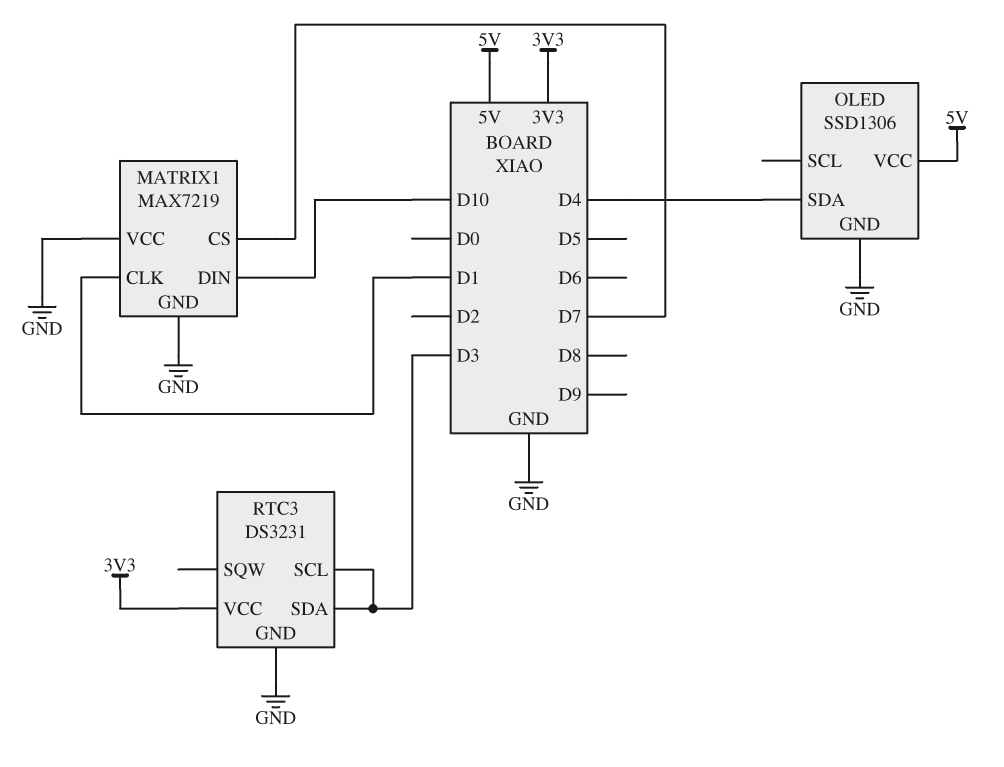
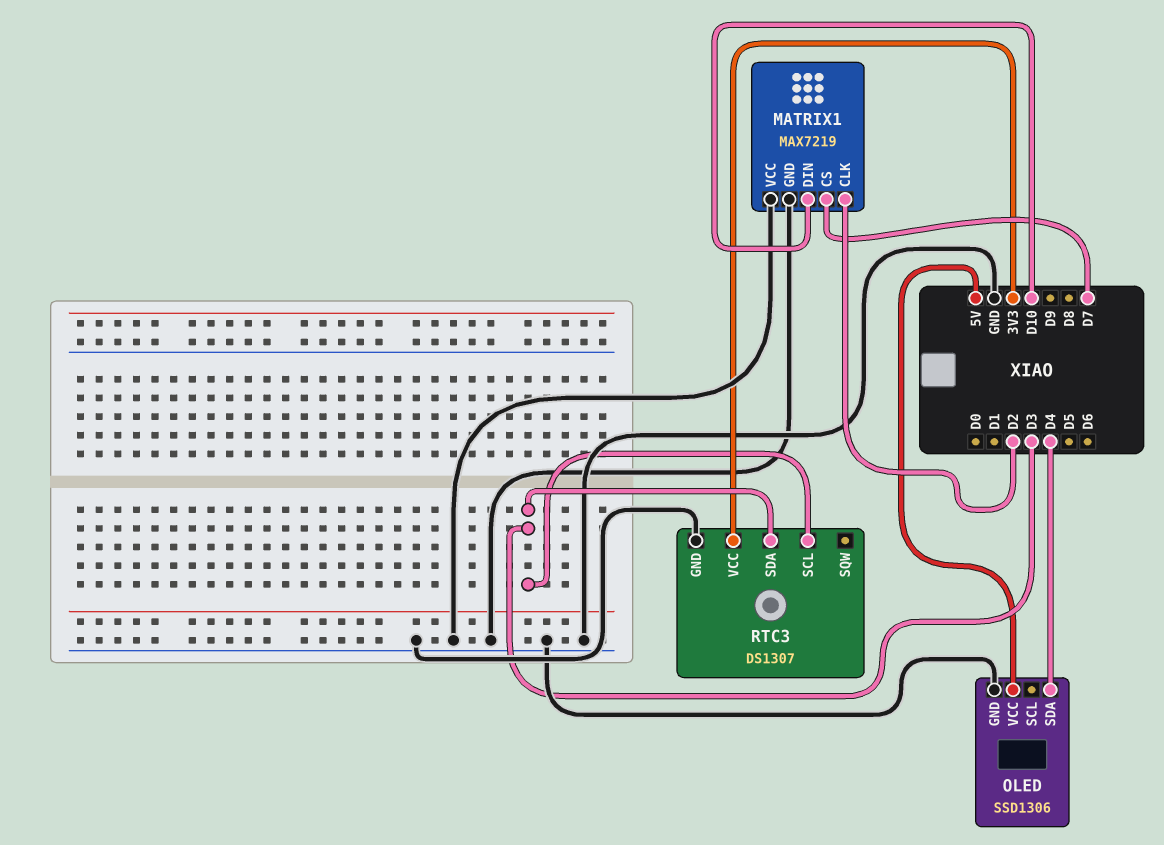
MATRIX1 pin CLK: D1 -> D2
RTC3: DS3231 -> DS1307

